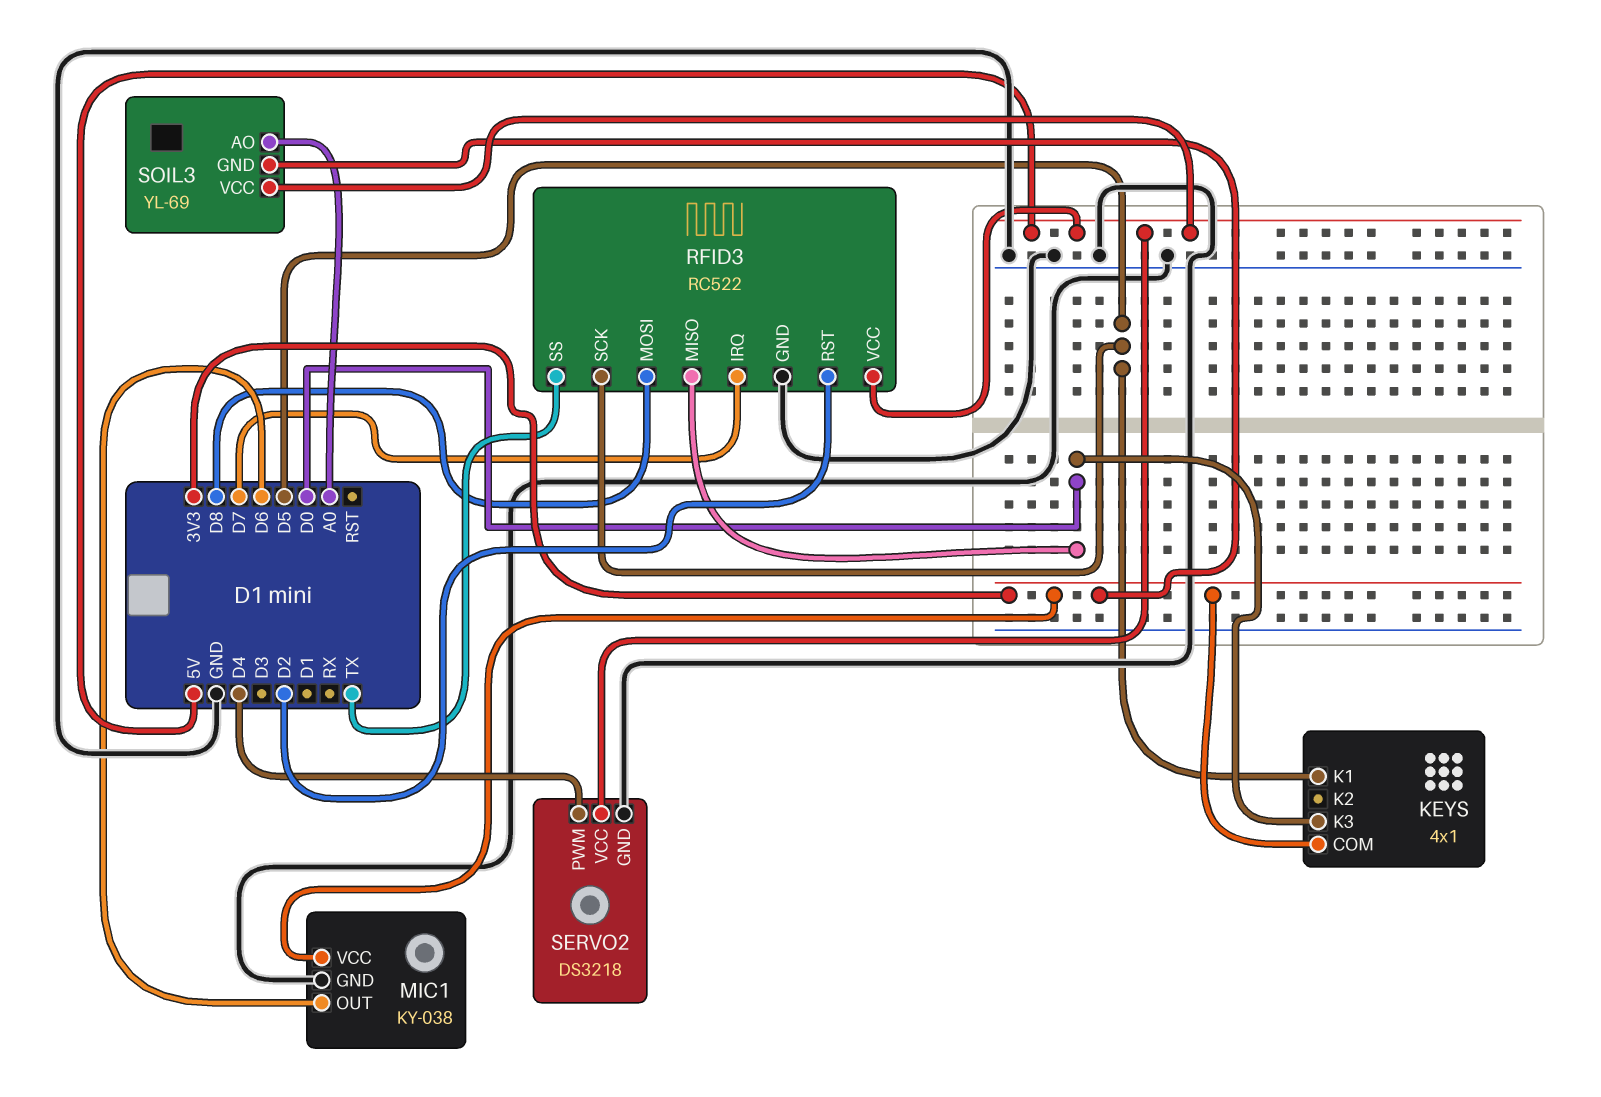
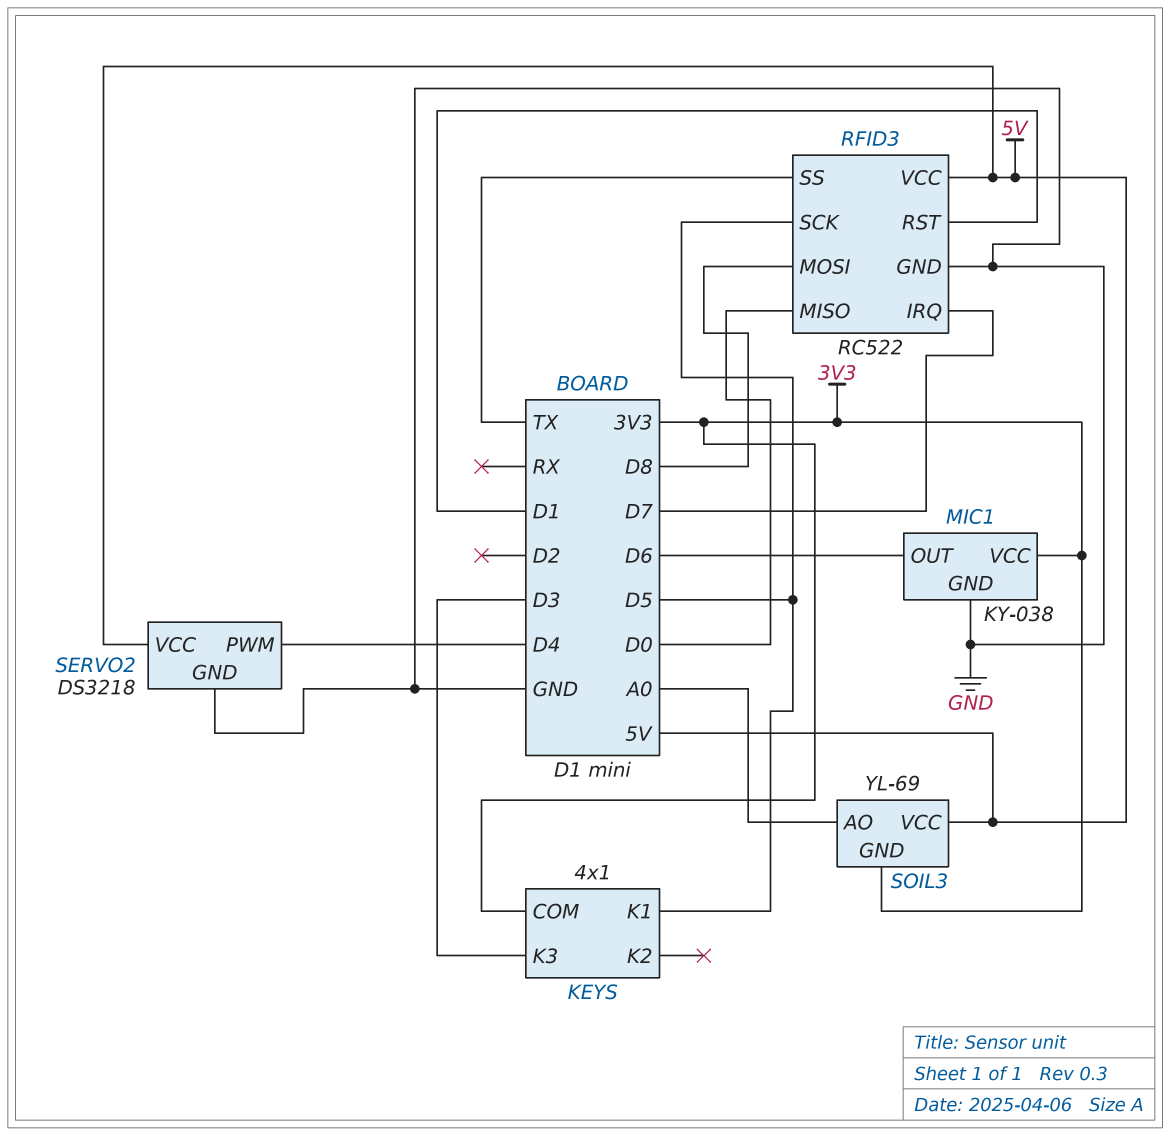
KEYS pin K3: D0 -> D3
RFID3 pin RST: D2 -> D1

